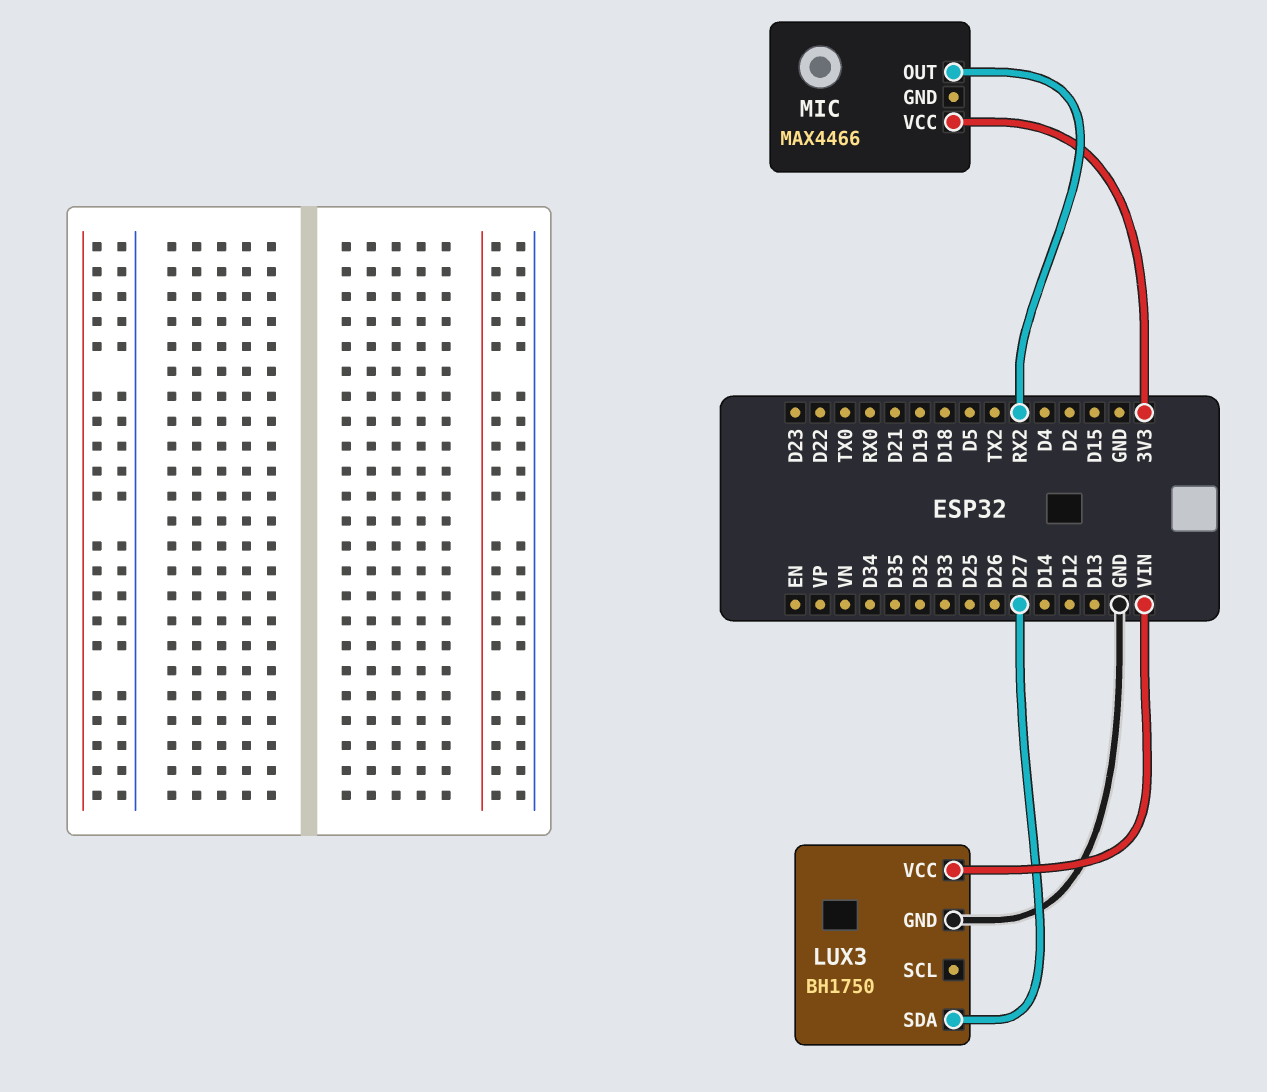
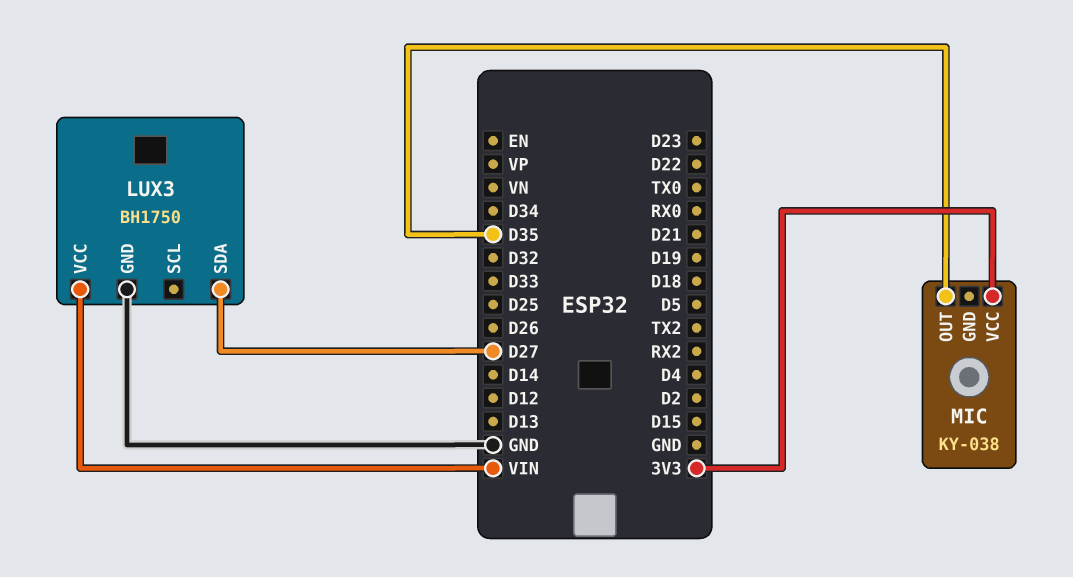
MIC: MAX4466 -> KY-038
MIC pin OUT: RX2 -> D35

